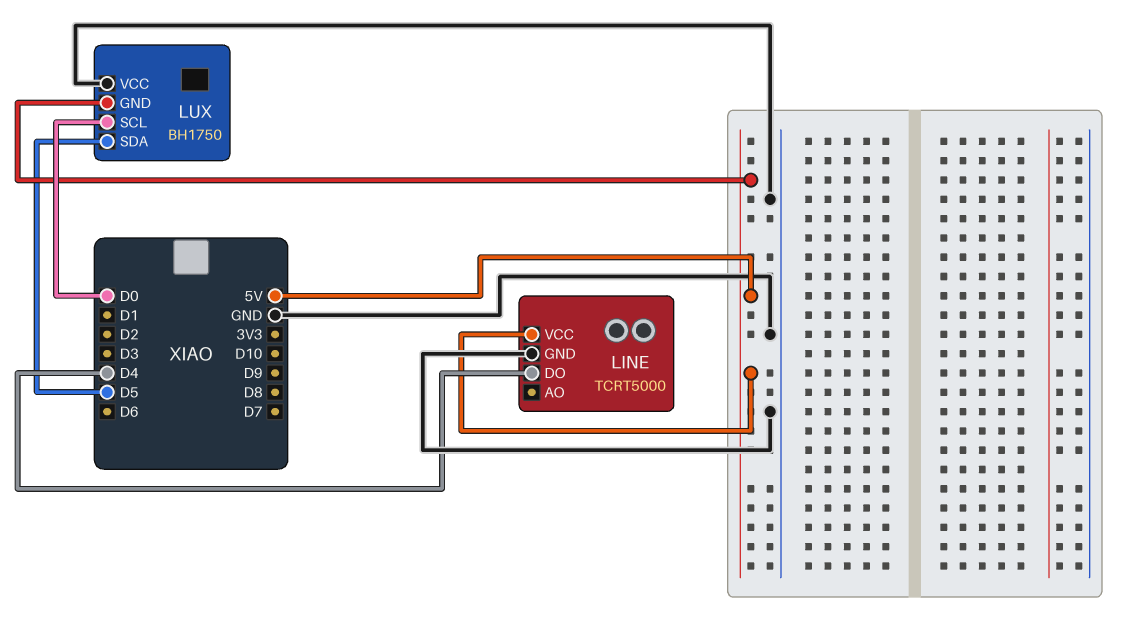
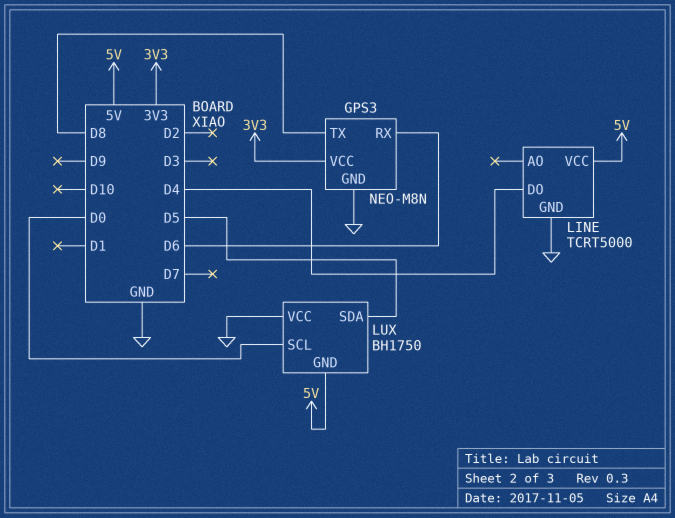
GPS3: none -> NEO-M8N
GPS3 pin GND: none -> GND
GPS3 pin RX: none -> D6
GPS3 pin TX: none -> D8
GPS3 pin VCC: none -> 3V3

